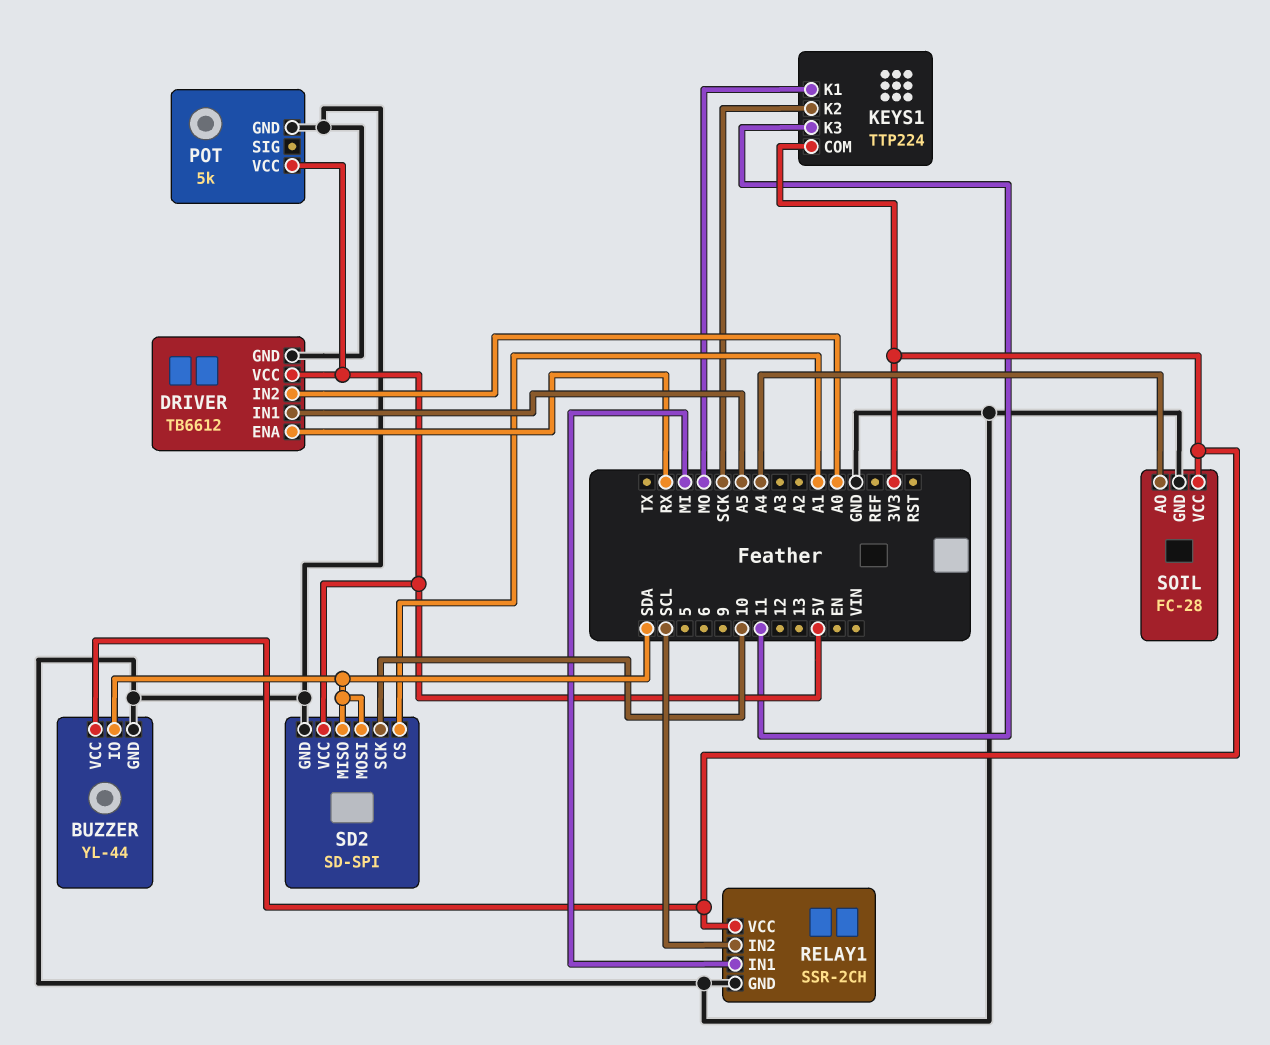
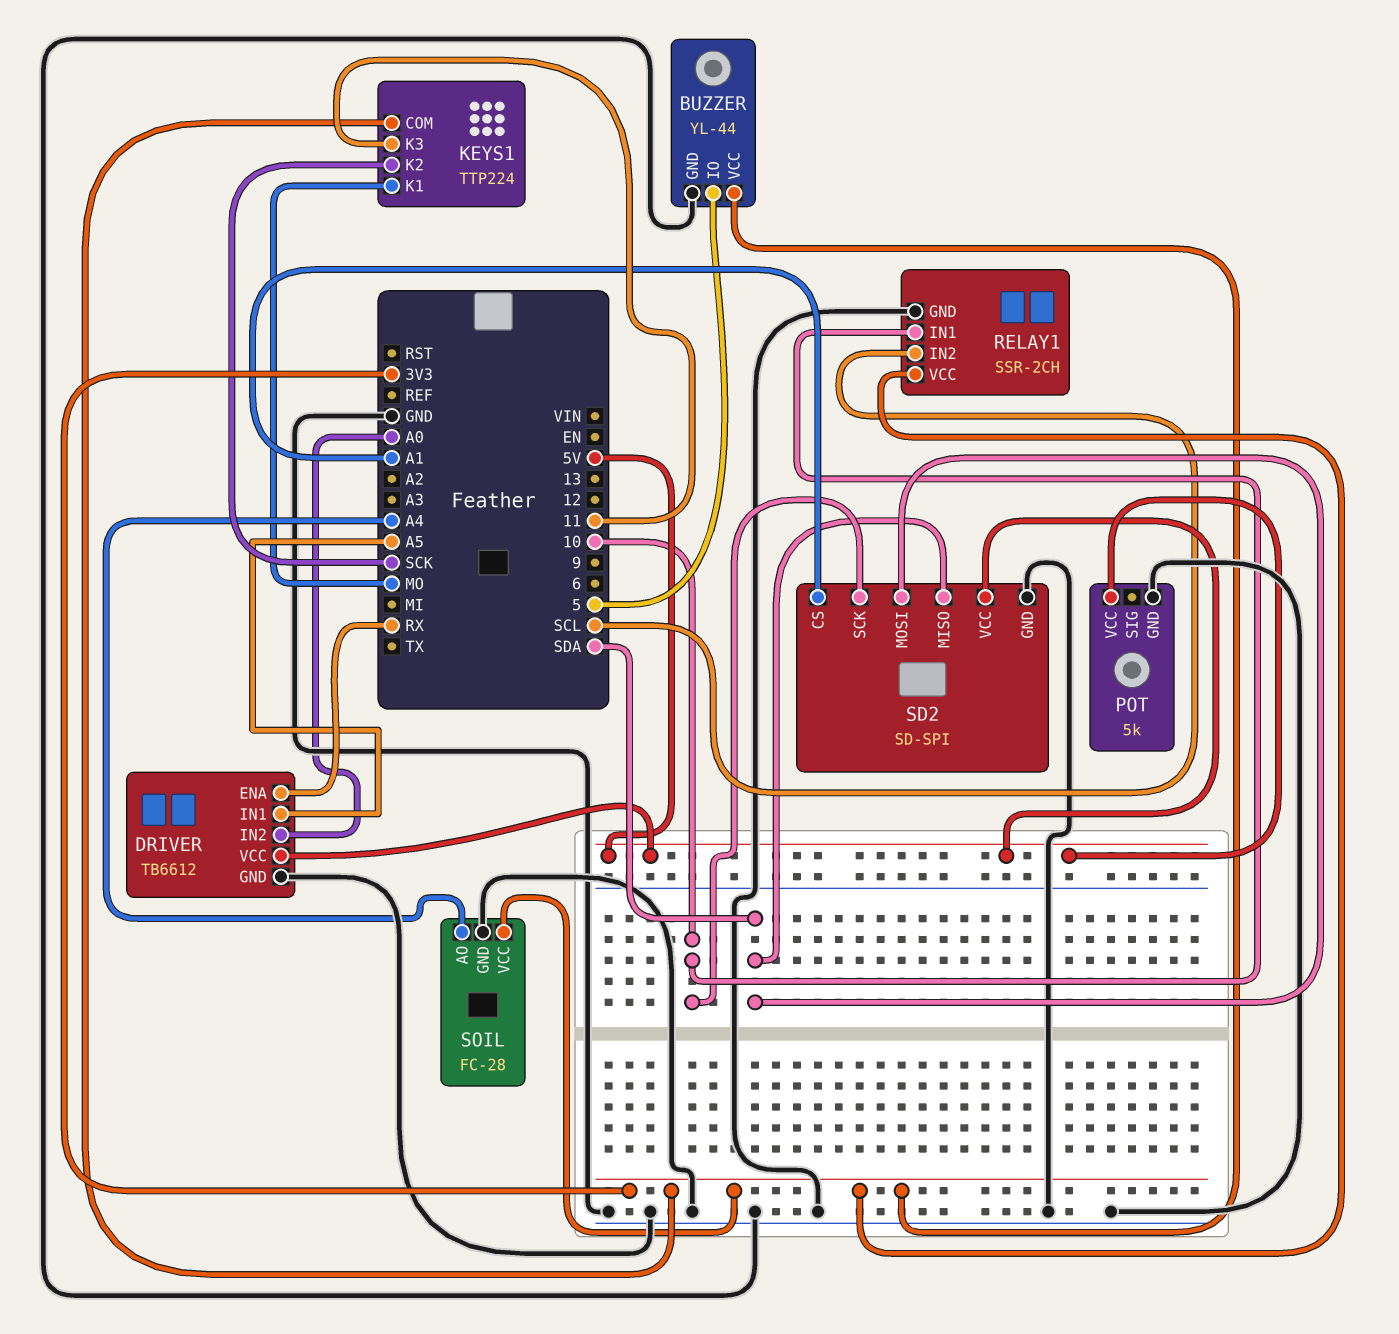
BUZZER pin IO: SDA -> 5
RELAY1 pin IN1: MI -> 10

